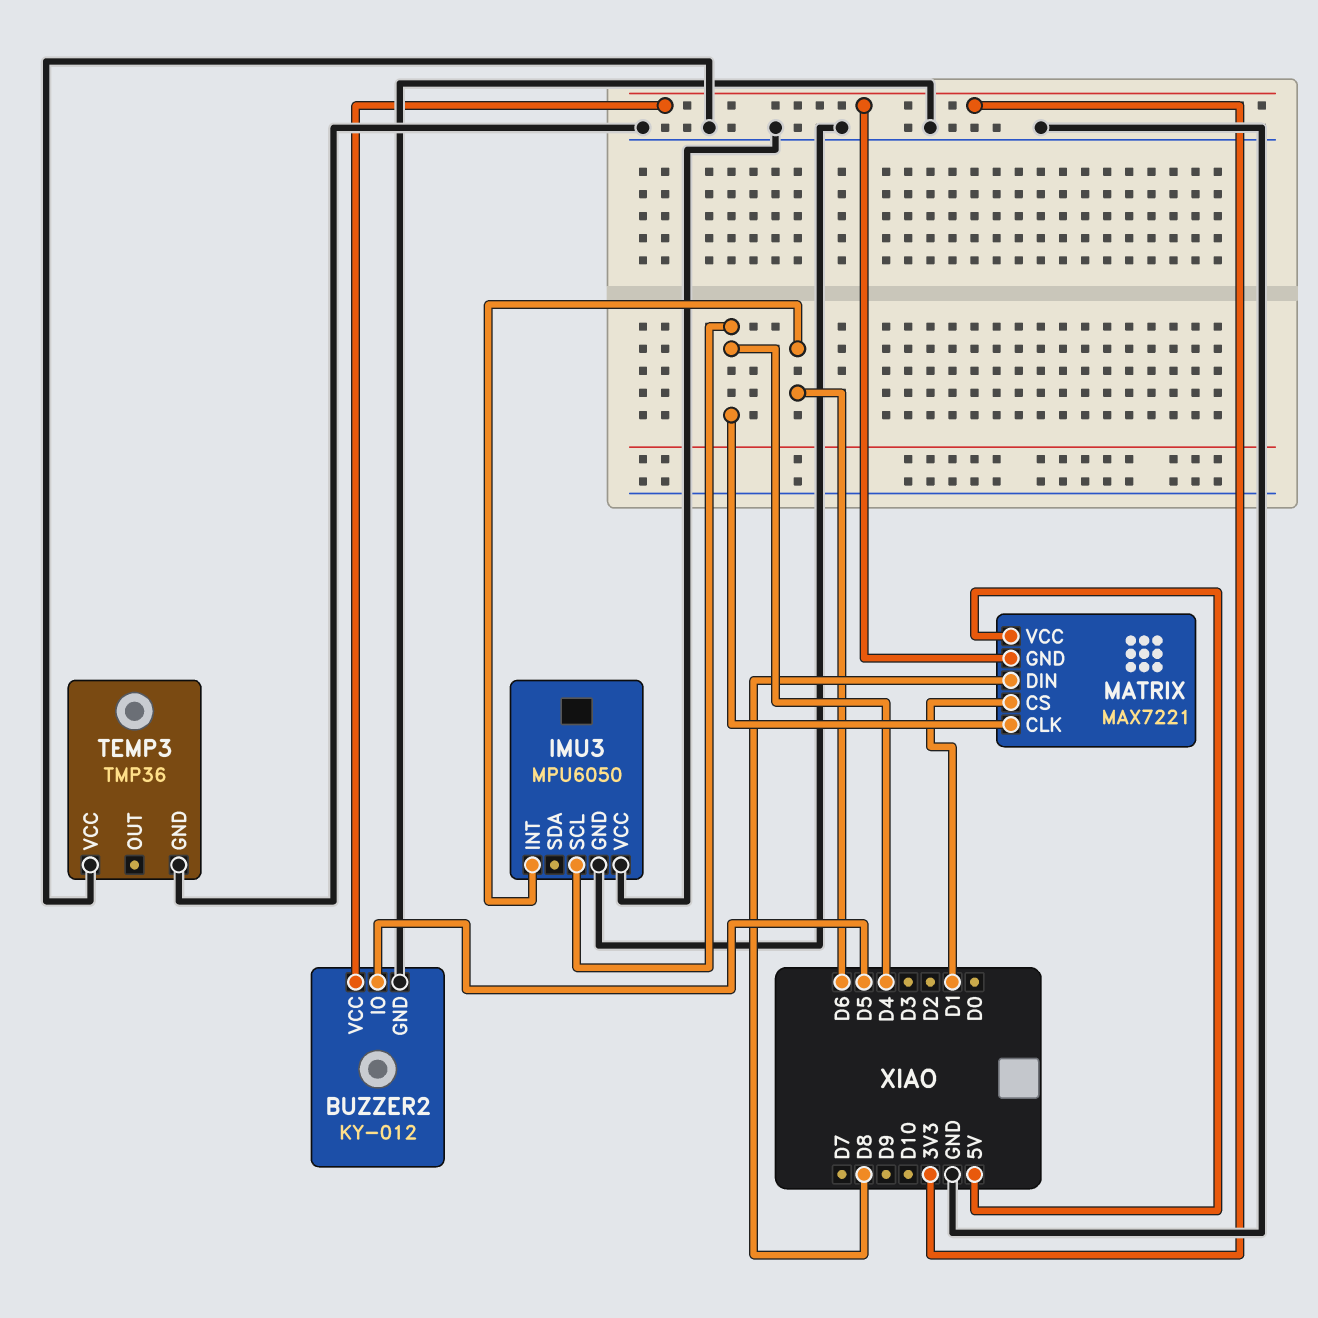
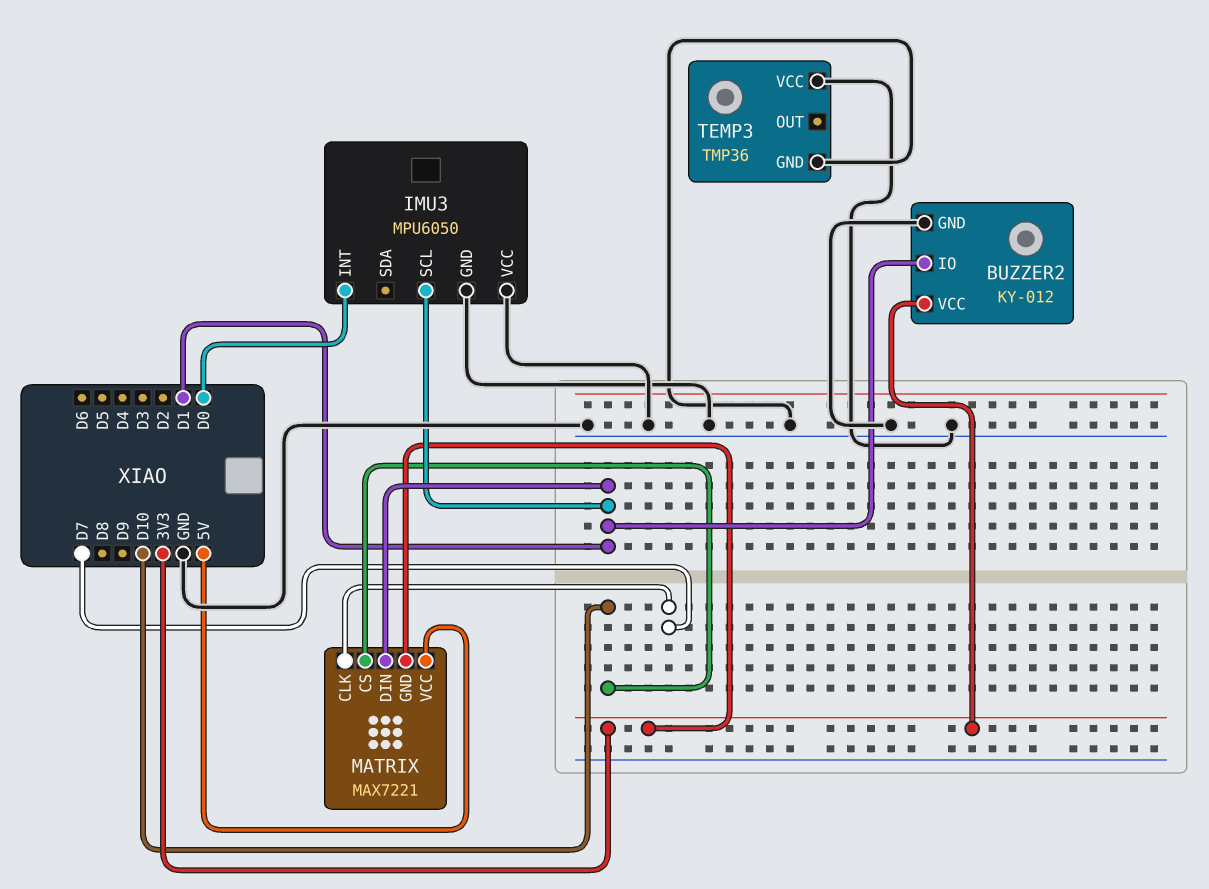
BUZZER2 pin IO: D5 -> D1
IMU3 pin INT: D6 -> D0
IMU3 pin SCL: D4 -> D1
MATRIX pin CLK: D4 -> D7
MATRIX pin CS: D1 -> D10
MATRIX pin DIN: D8 -> D1

